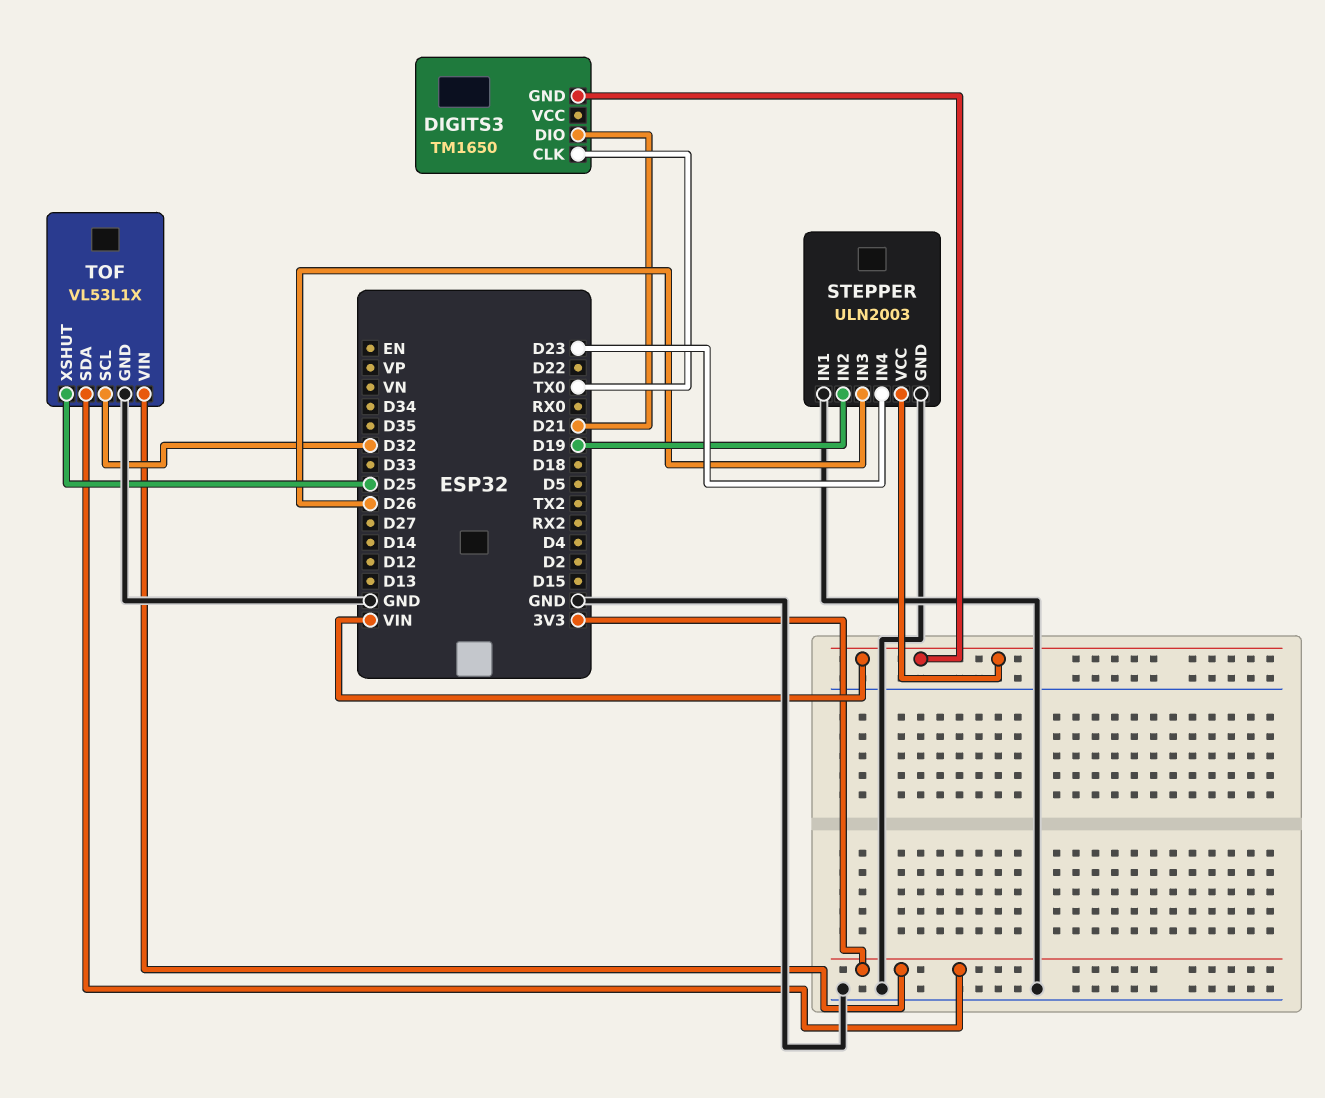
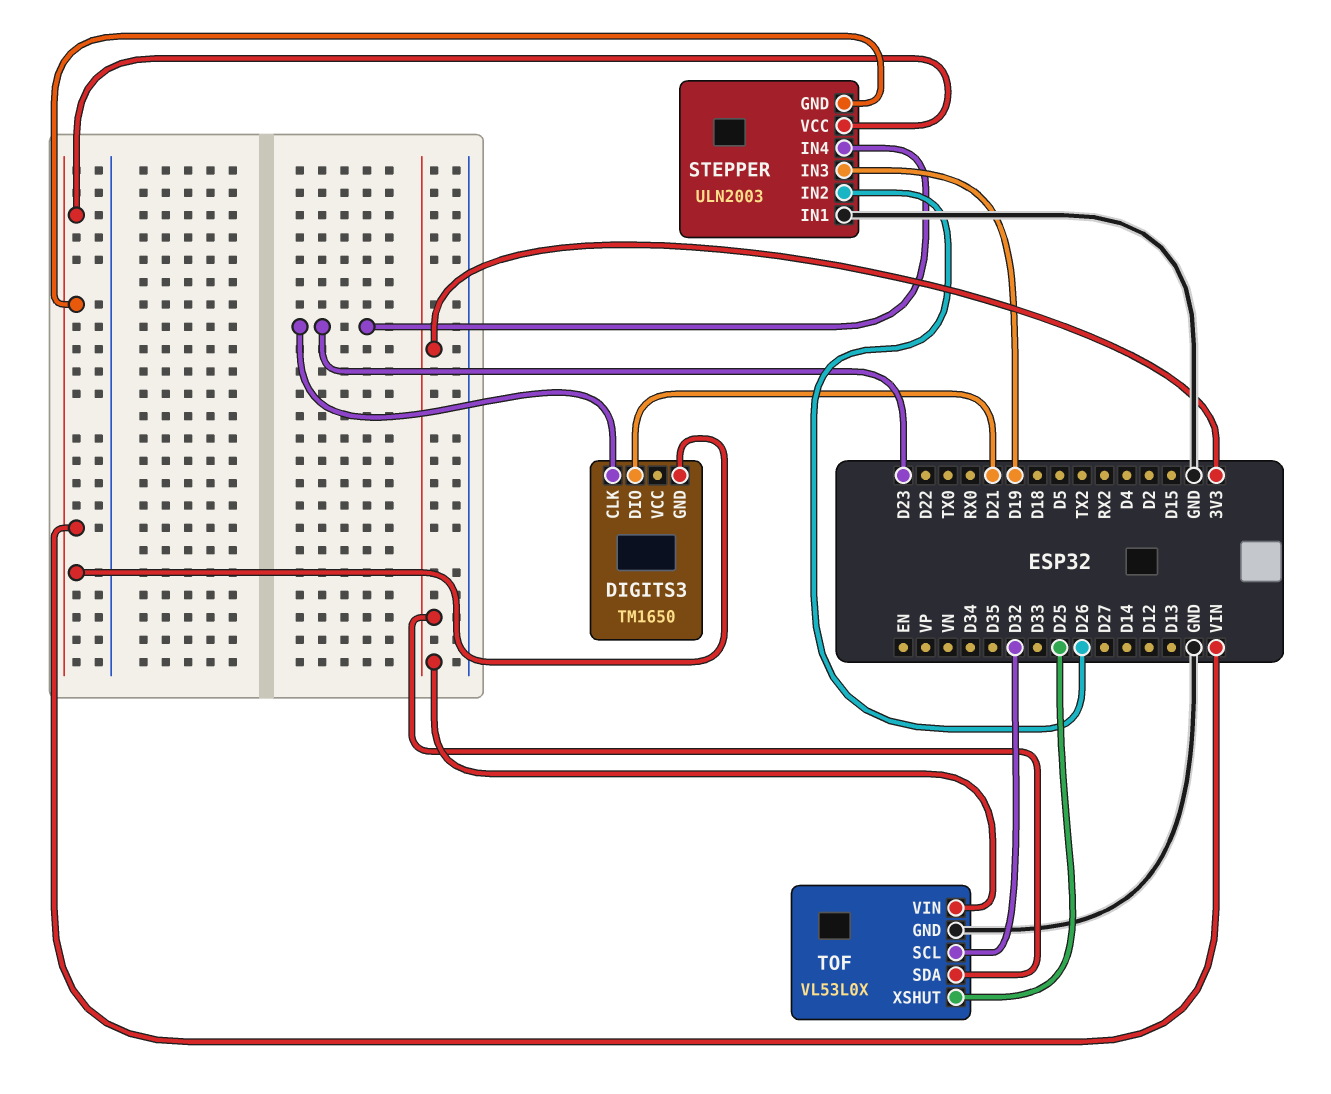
DIGITS3 pin CLK: TX0 -> D23
STEPPER pin GND: GND -> VIN
STEPPER pin IN2: D19 -> D26
STEPPER pin IN3: D26 -> D19
TOF: VL53L1X -> VL53L0X

